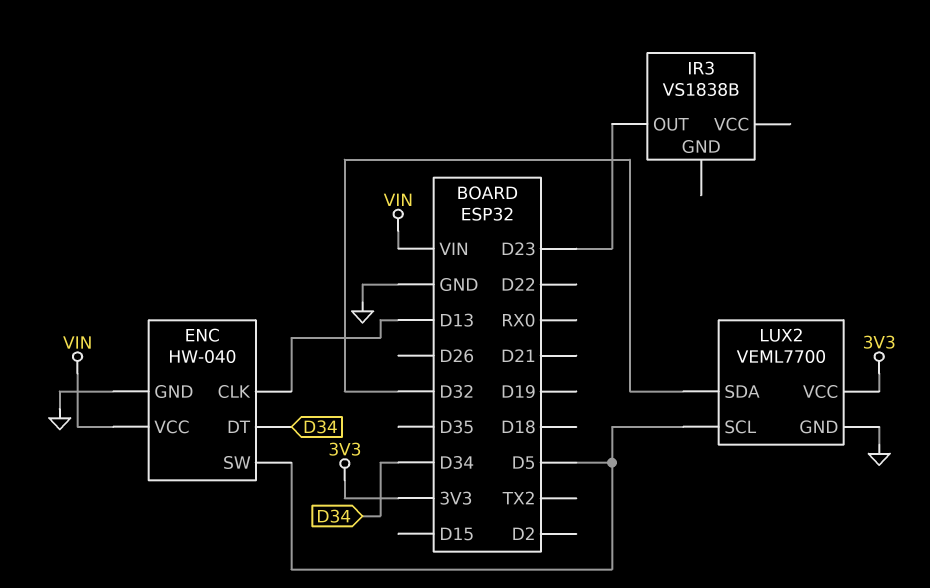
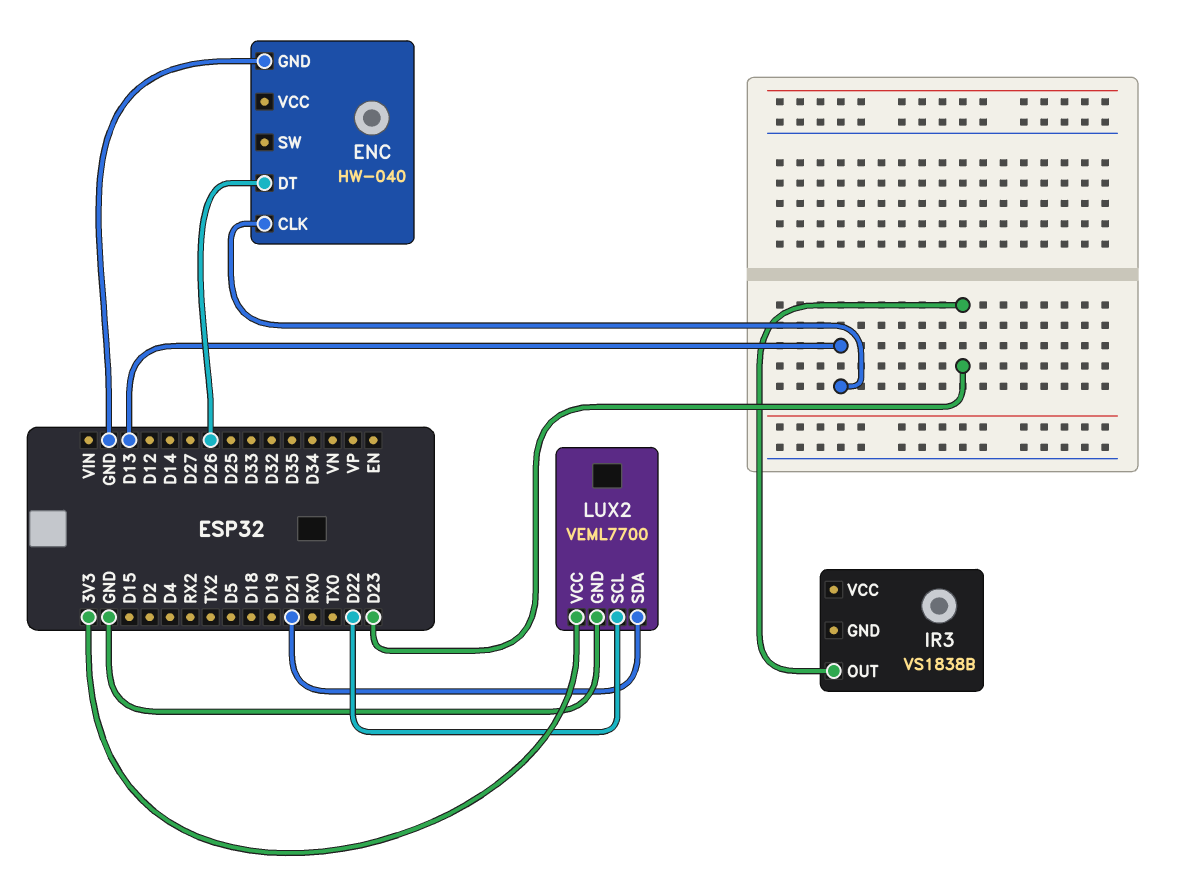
ENC pin DT: D34 -> D26
ENC pin SW: D5 -> none
ENC pin VCC: VIN -> none
LUX2 pin SCL: D5 -> D22
LUX2 pin SDA: D32 -> D21

